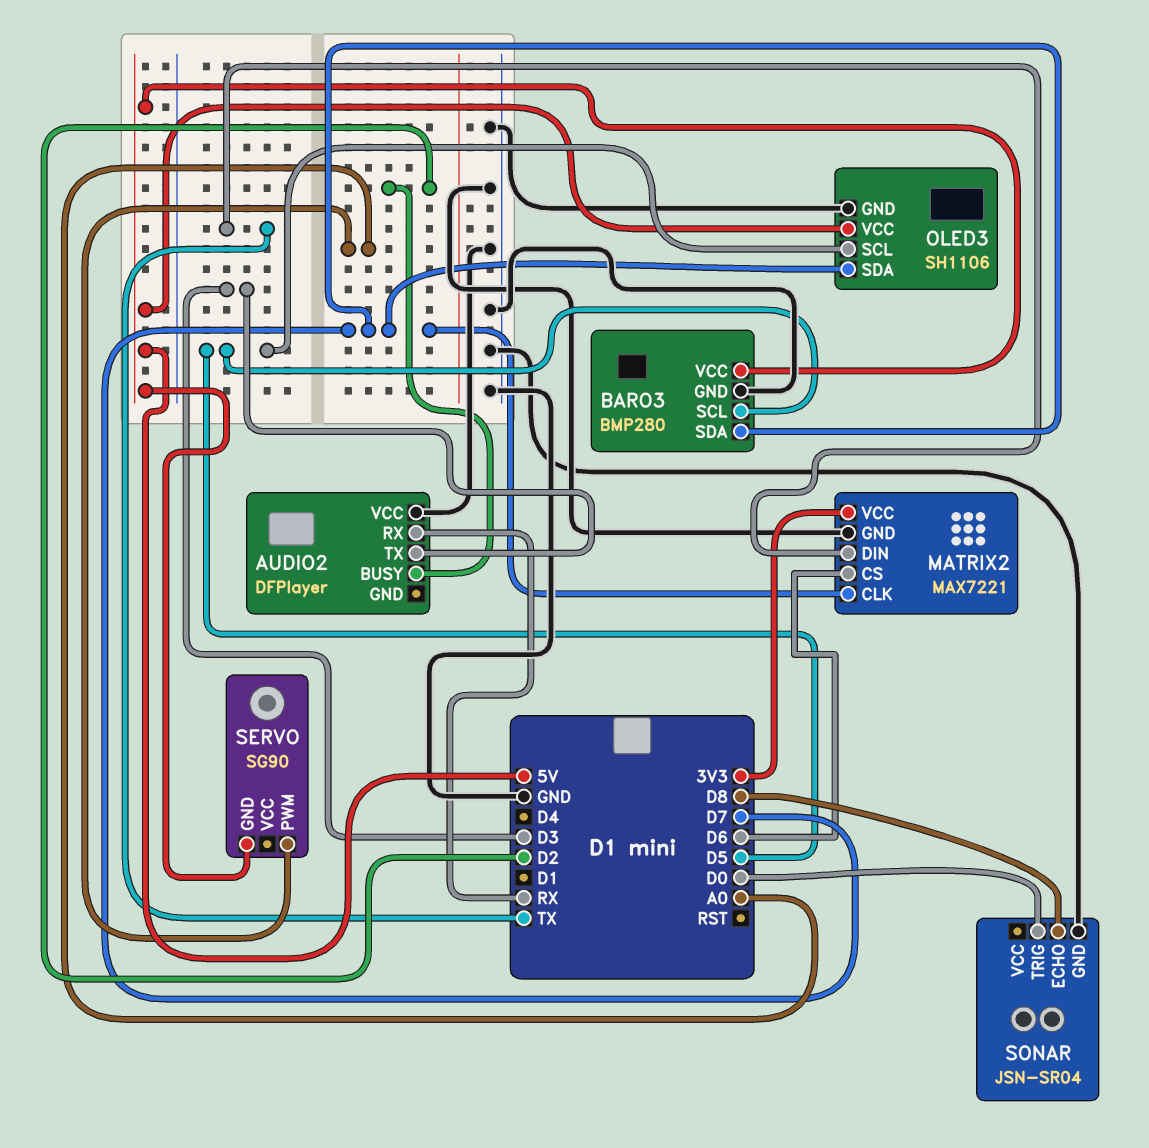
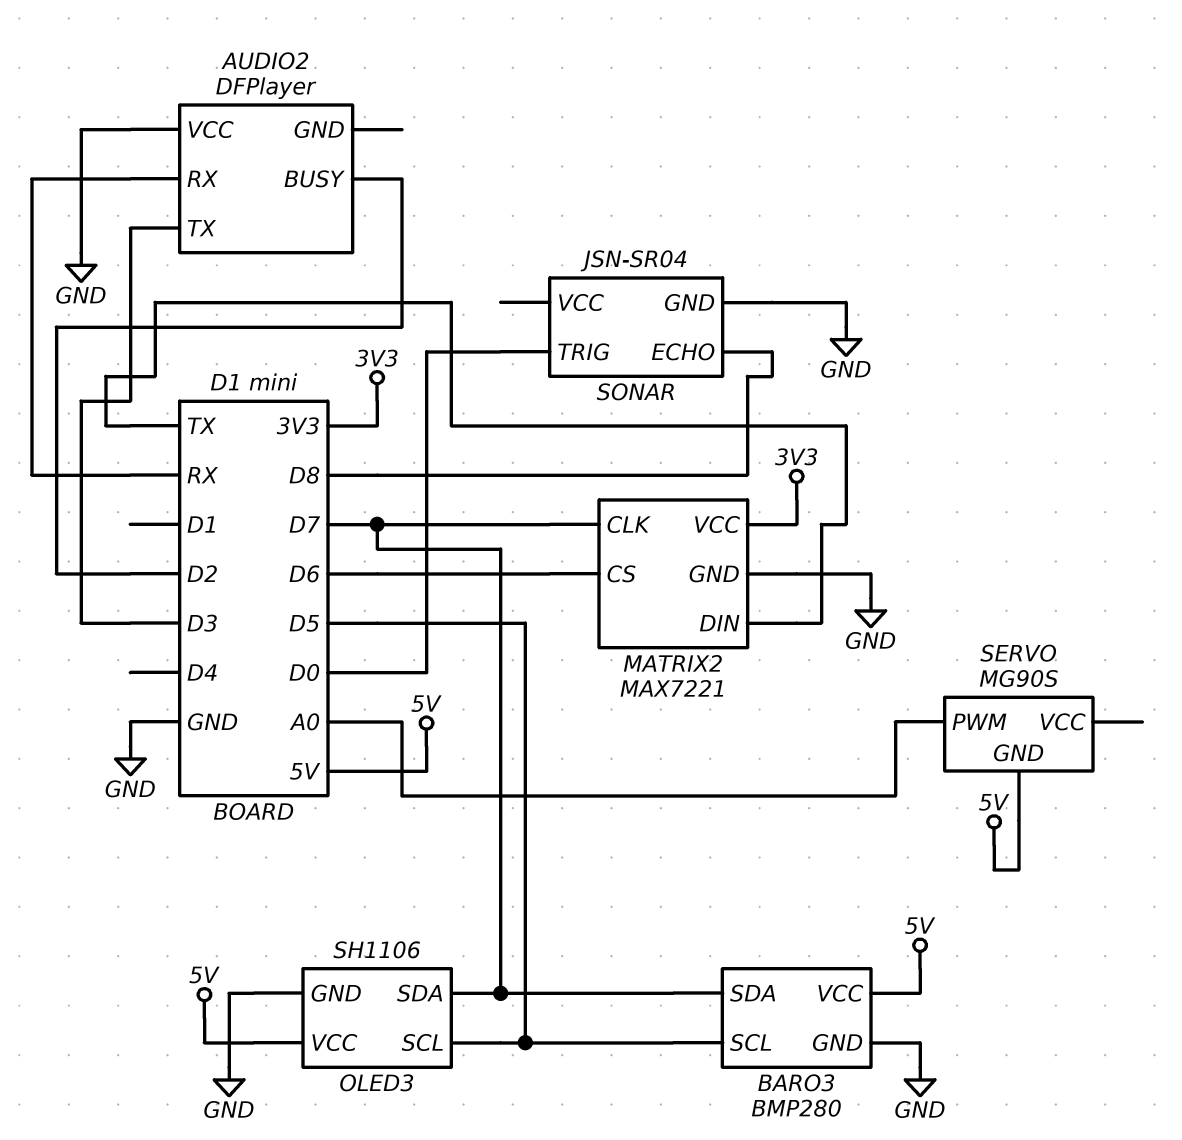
SERVO: SG90 -> MG90S

